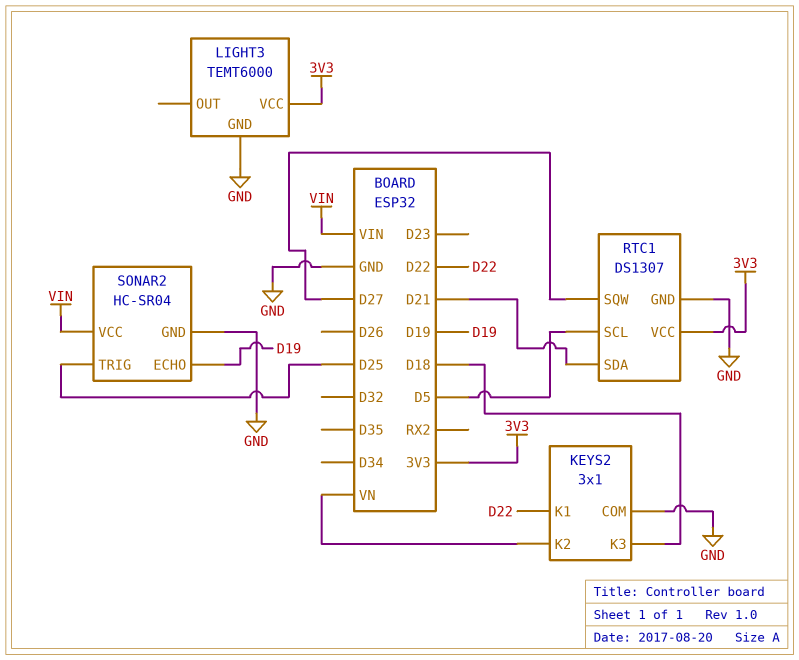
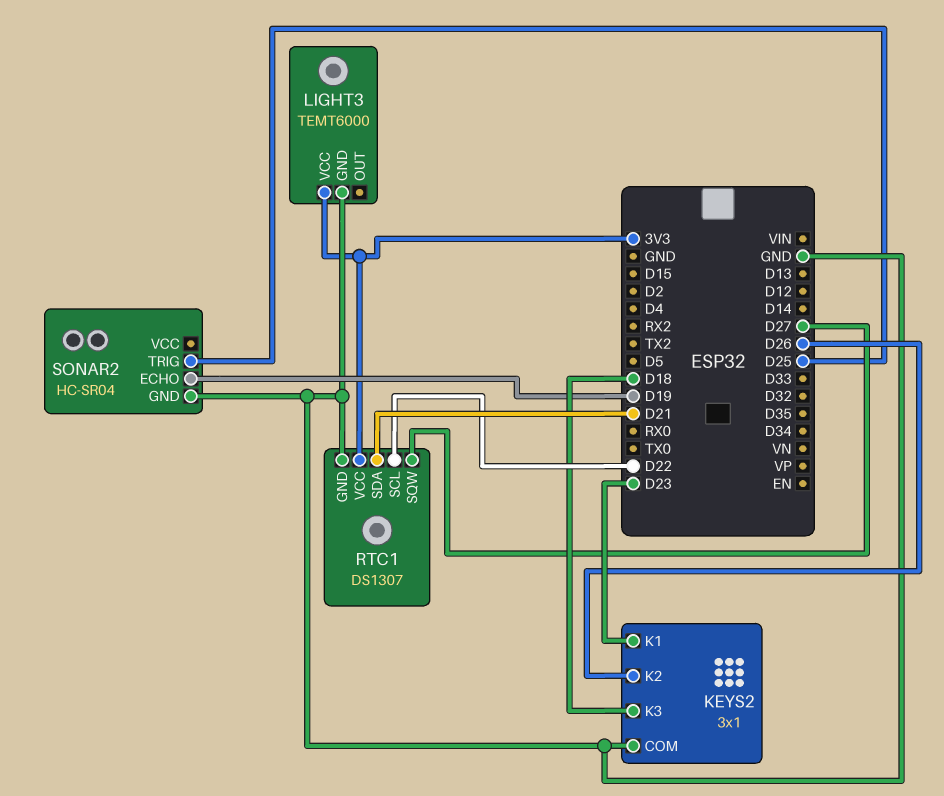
KEYS2 pin K1: D22 -> D23
KEYS2 pin K2: VN -> D26
RTC1 pin SCL: D5 -> D22
SONAR2 pin VCC: VIN -> none

